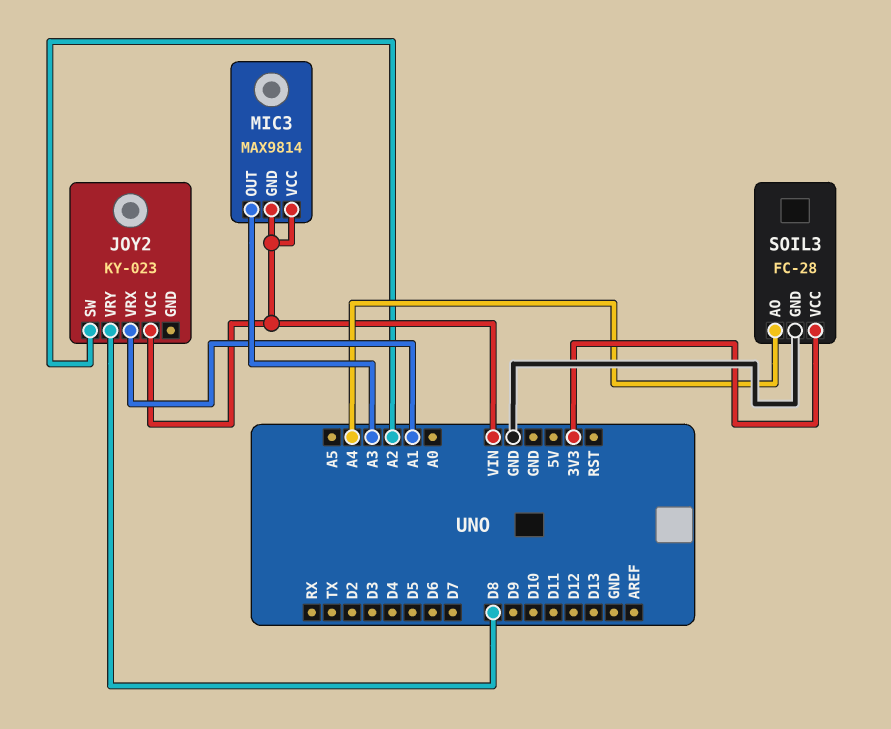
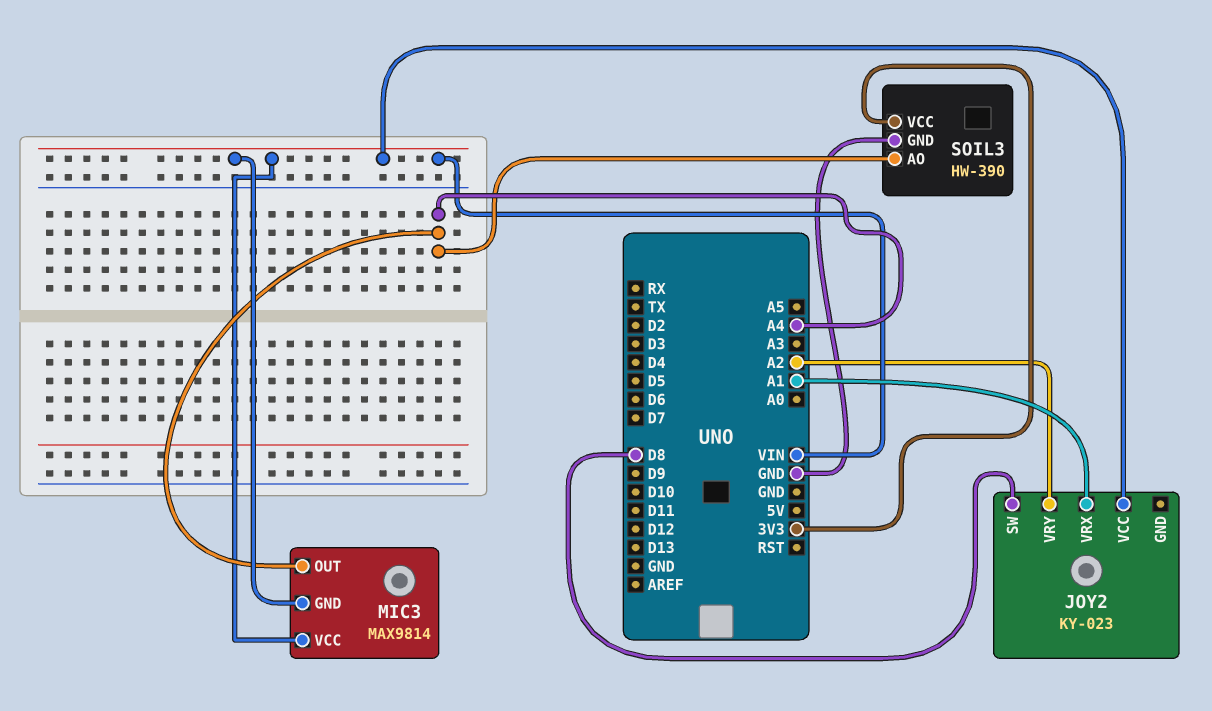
JOY2 pin SW: A2 -> D8
JOY2 pin VRY: D8 -> A2
MIC3 pin OUT: A3 -> A4
SOIL3: FC-28 -> HW-390

